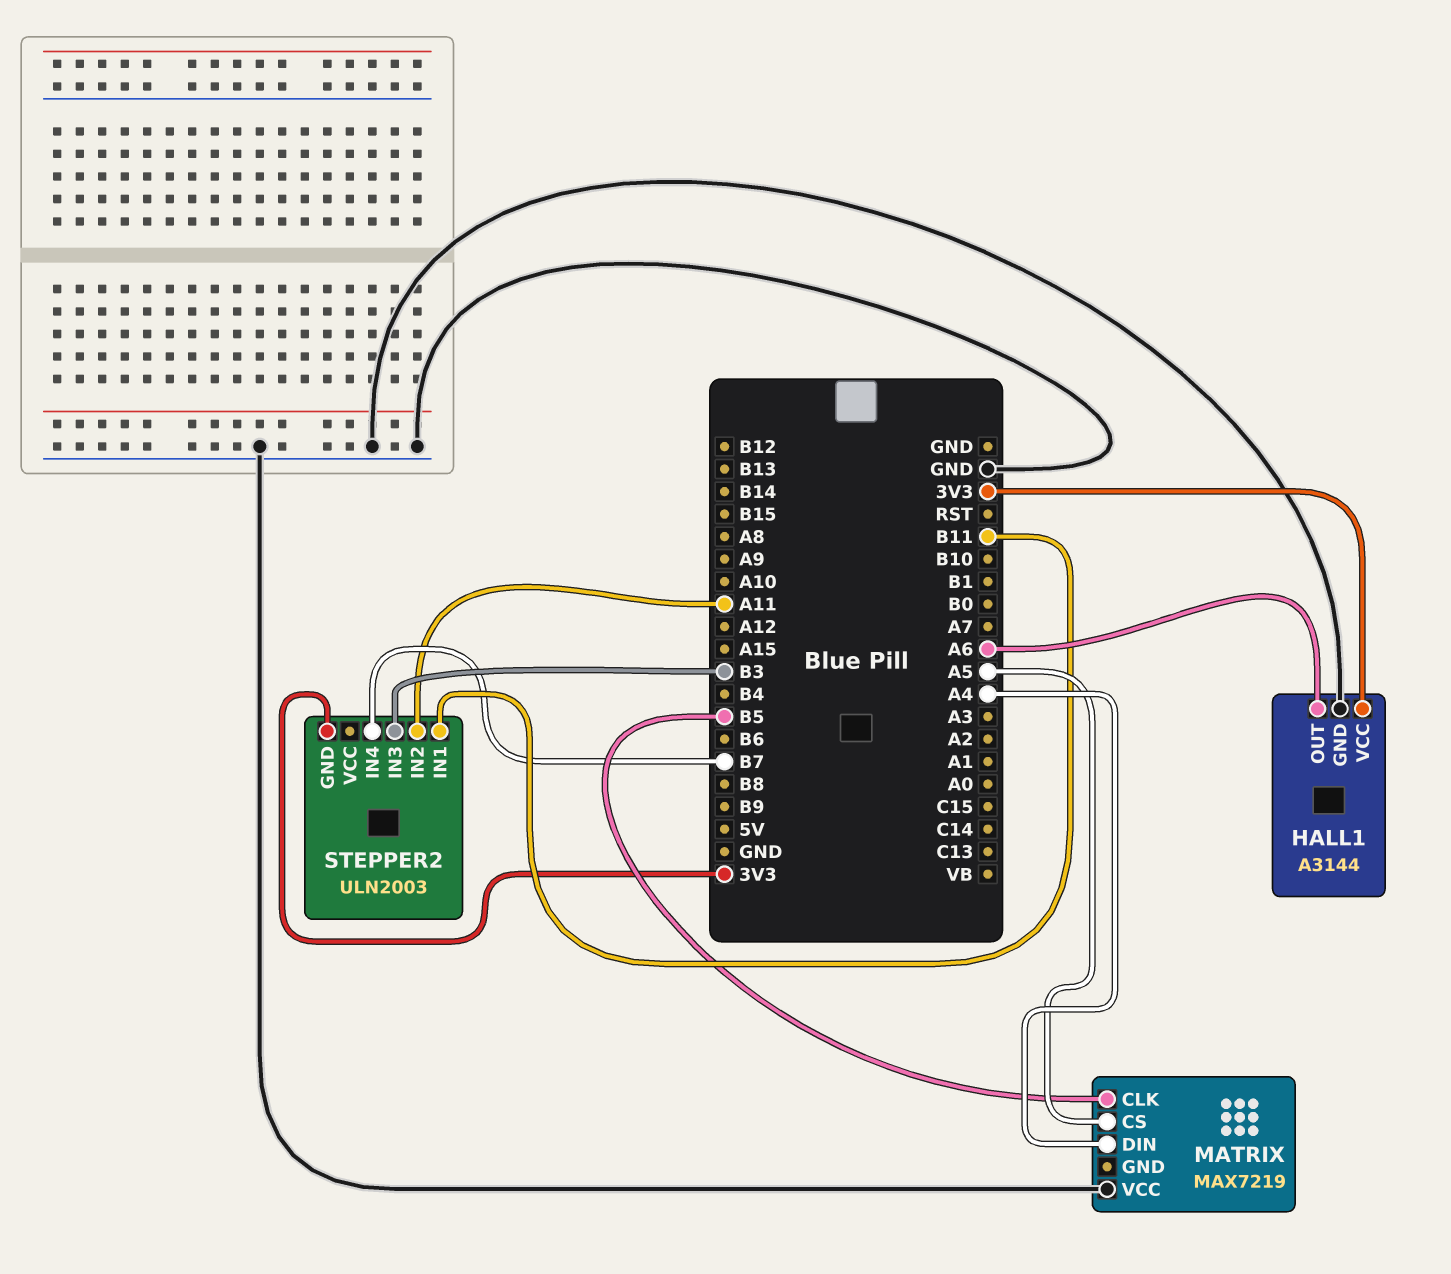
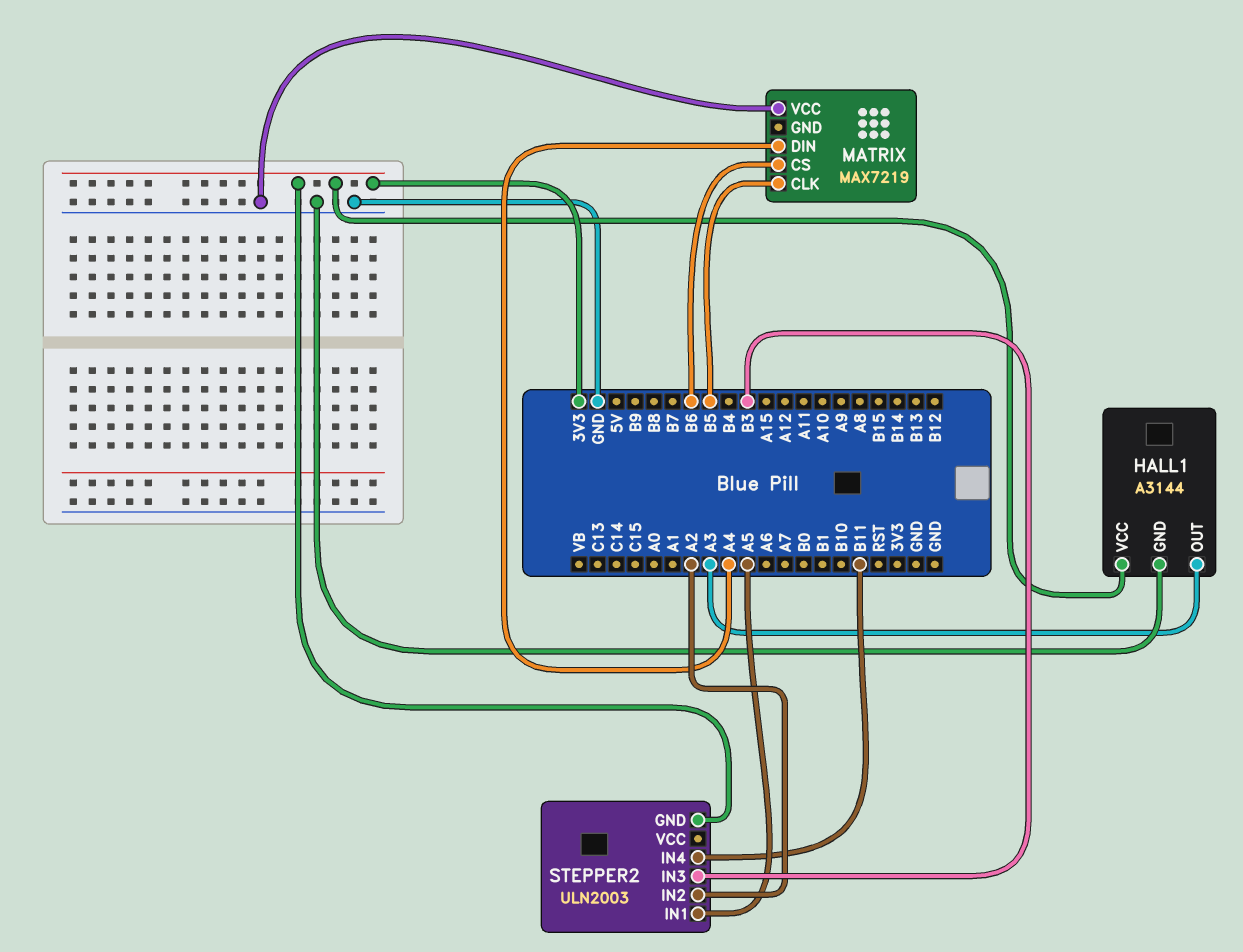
HALL1 pin OUT: A6 -> A3
MATRIX pin CS: A5 -> B6
STEPPER2 pin IN1: B11 -> A5
STEPPER2 pin IN2: A11 -> A2
STEPPER2 pin IN4: B7 -> B11

